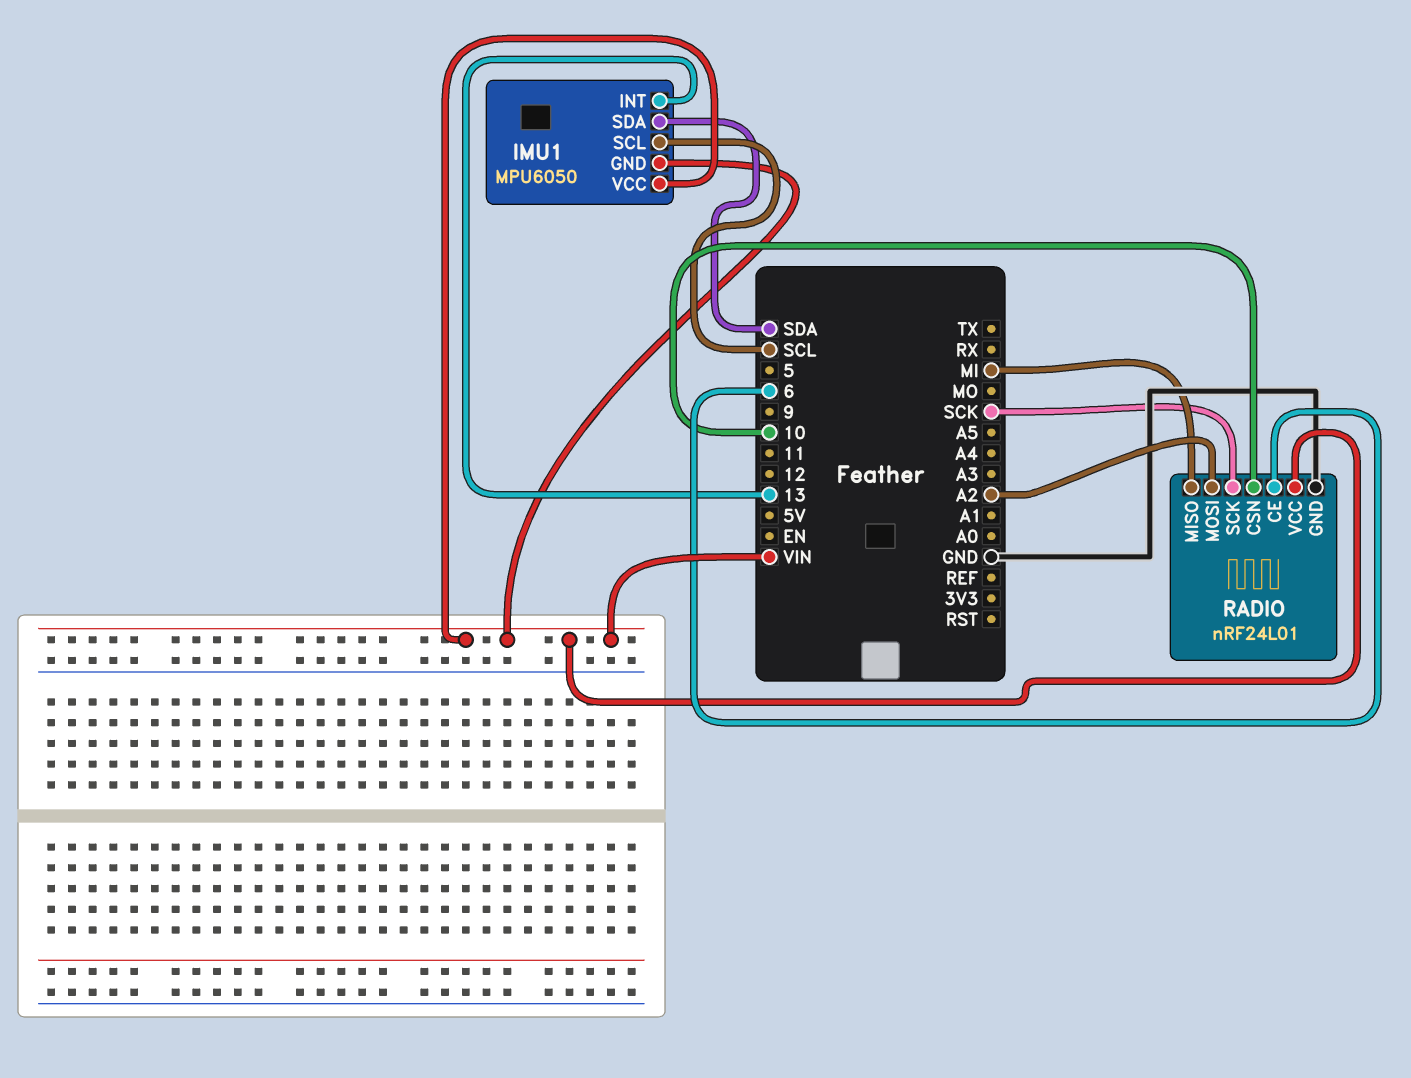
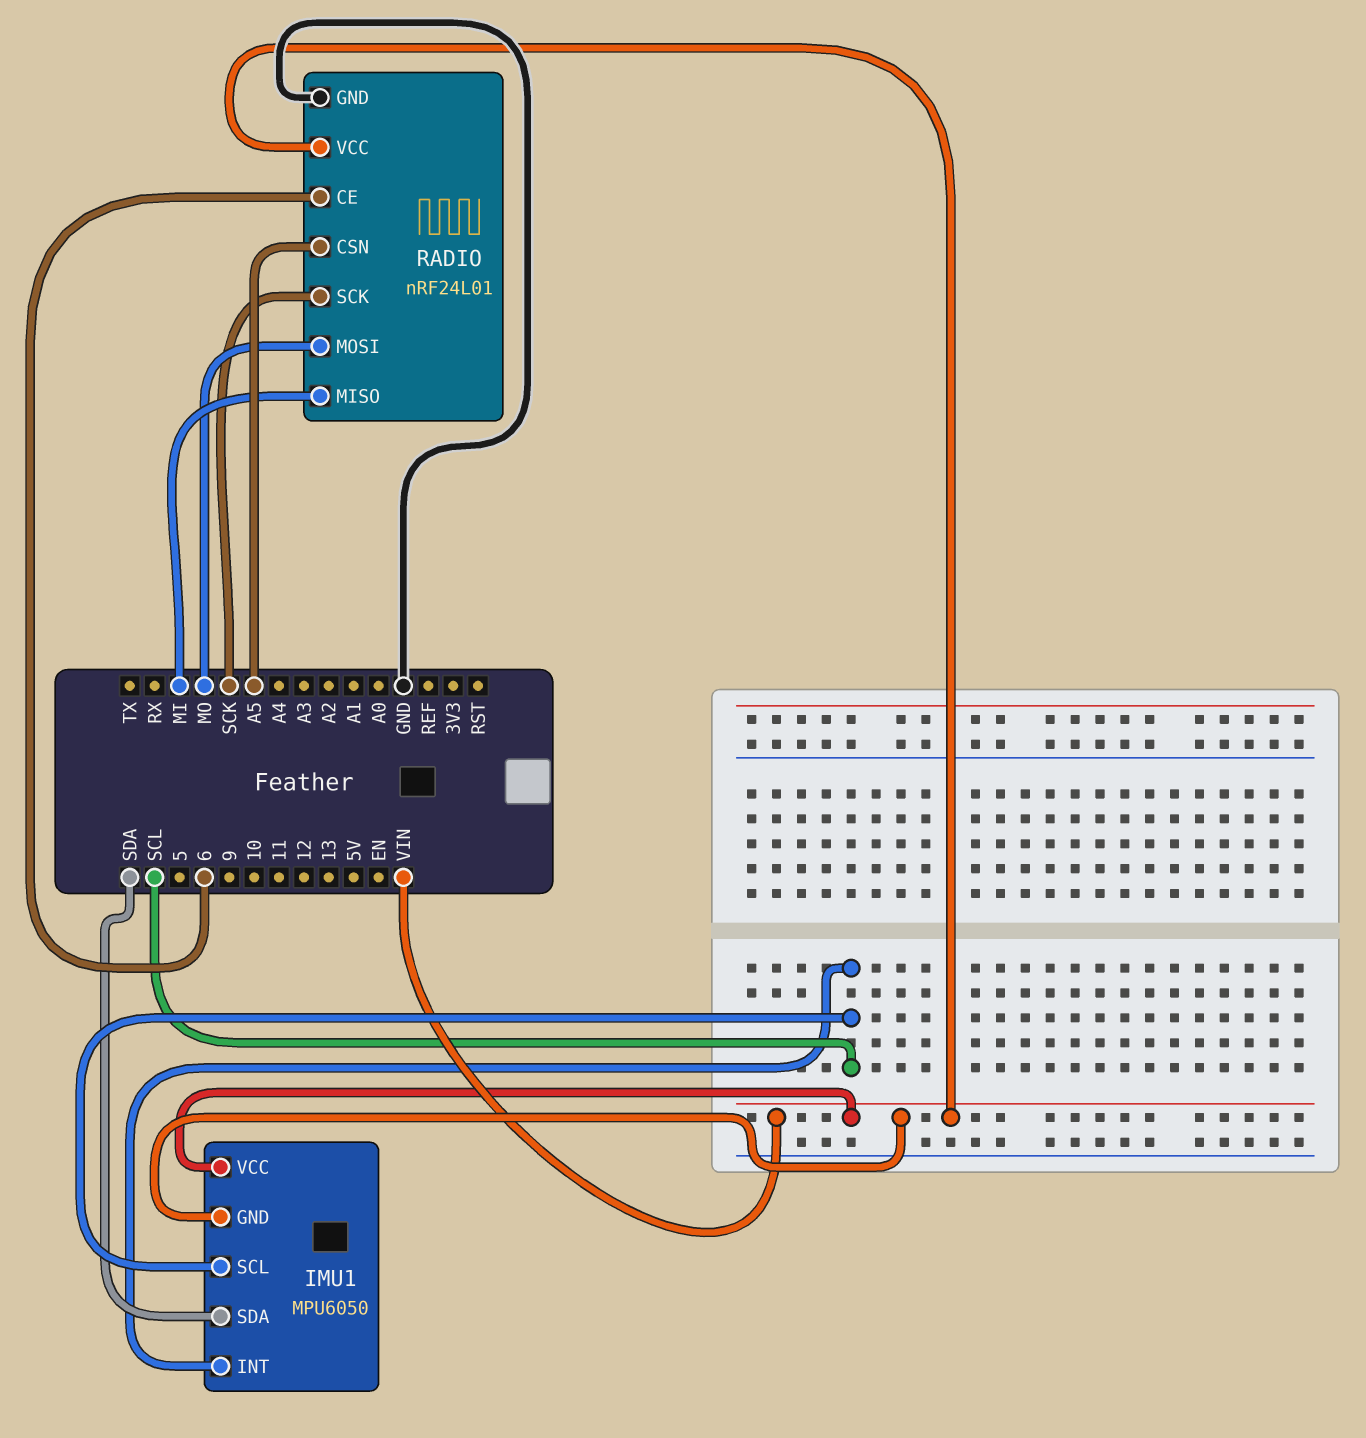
IMU1 pin INT: 13 -> SCL
RADIO pin CSN: 10 -> A5
RADIO pin MOSI: A2 -> MO

